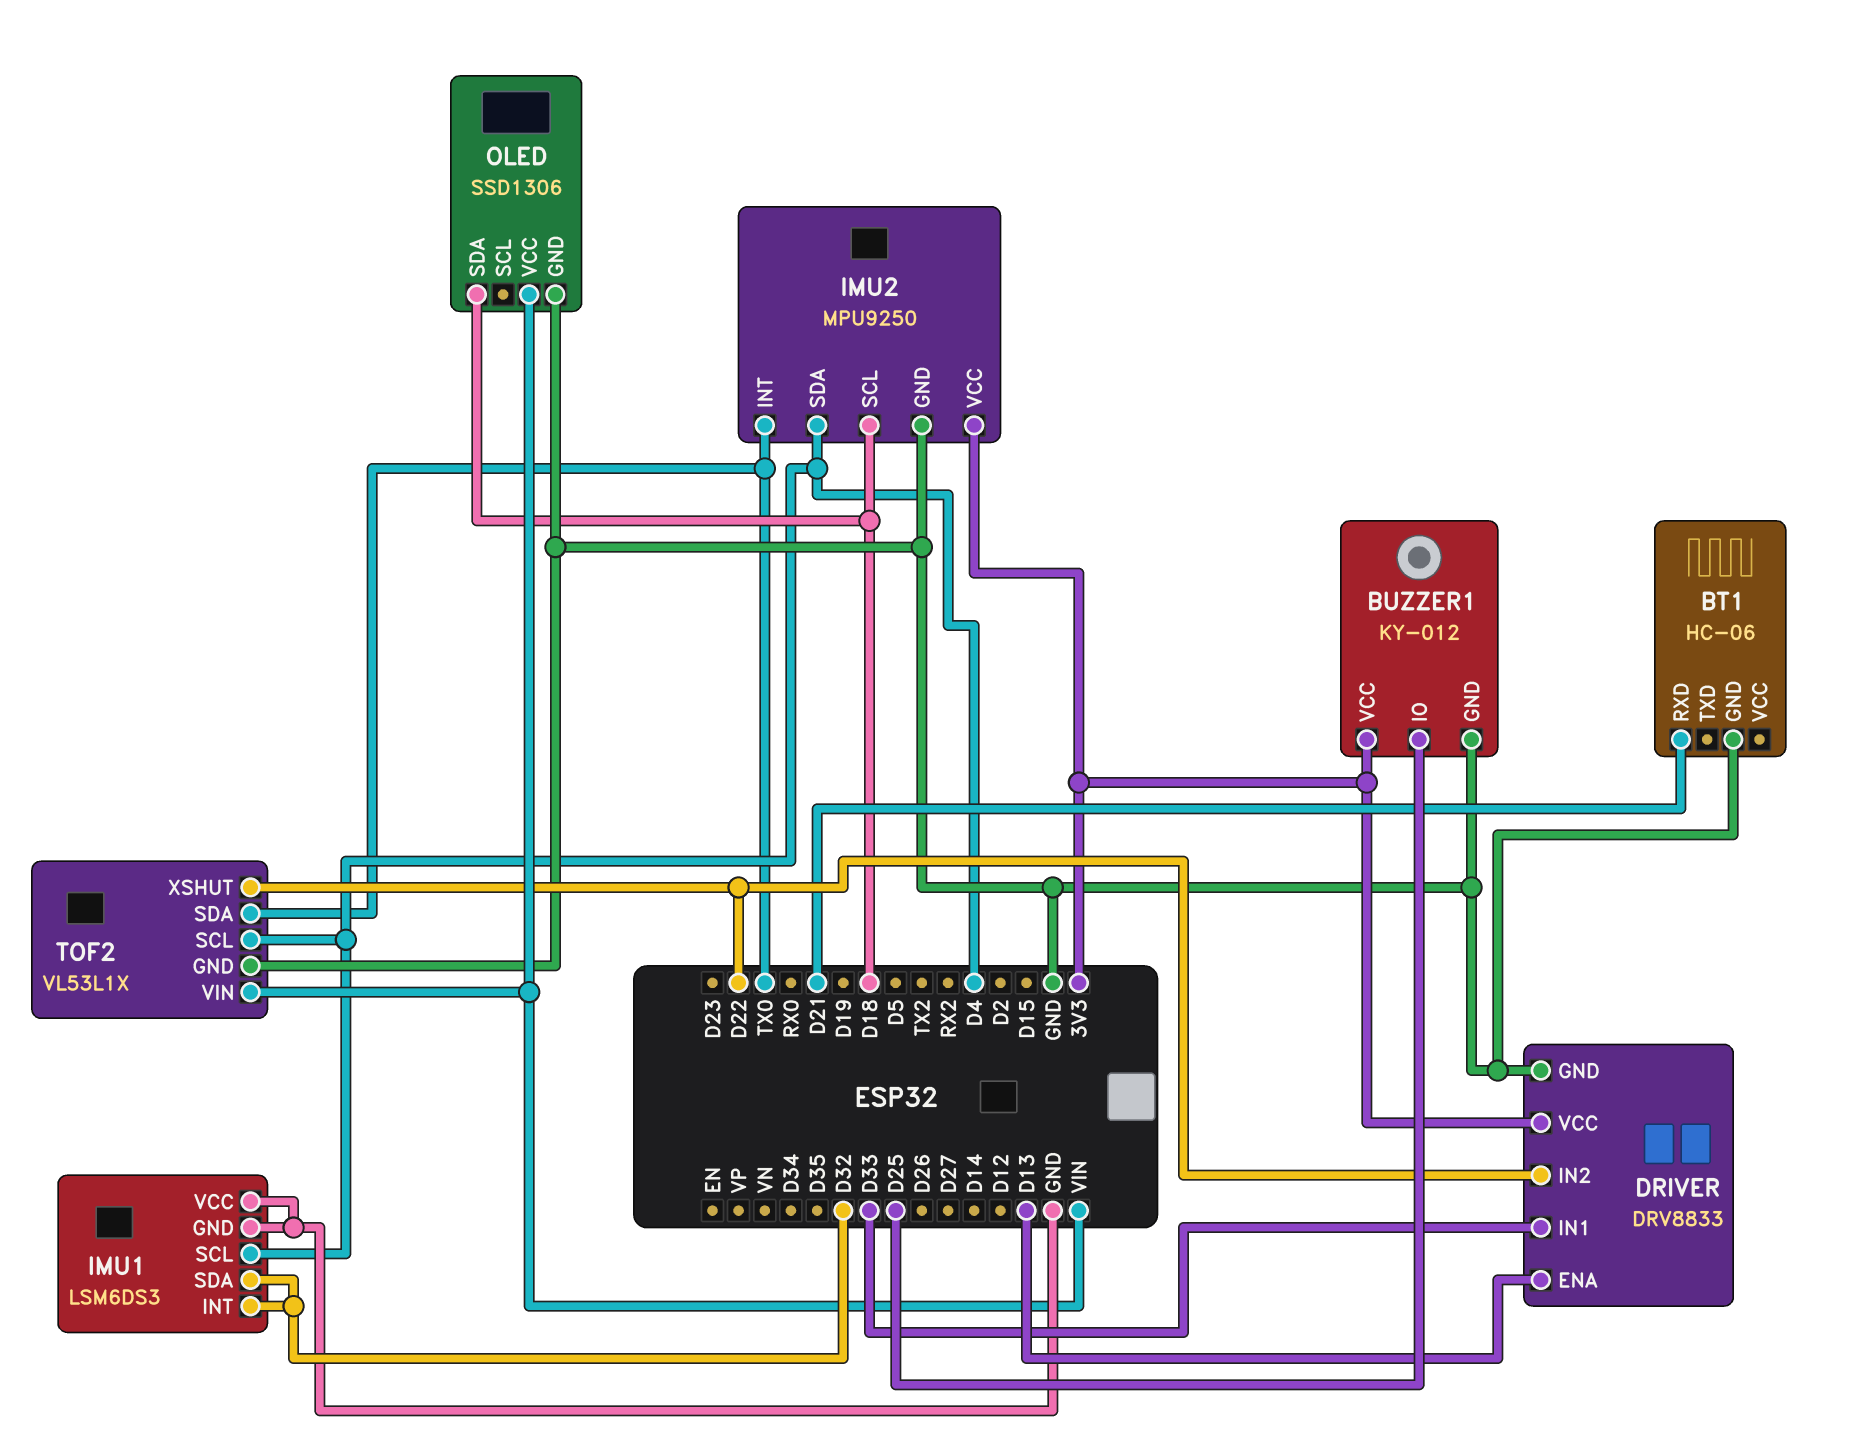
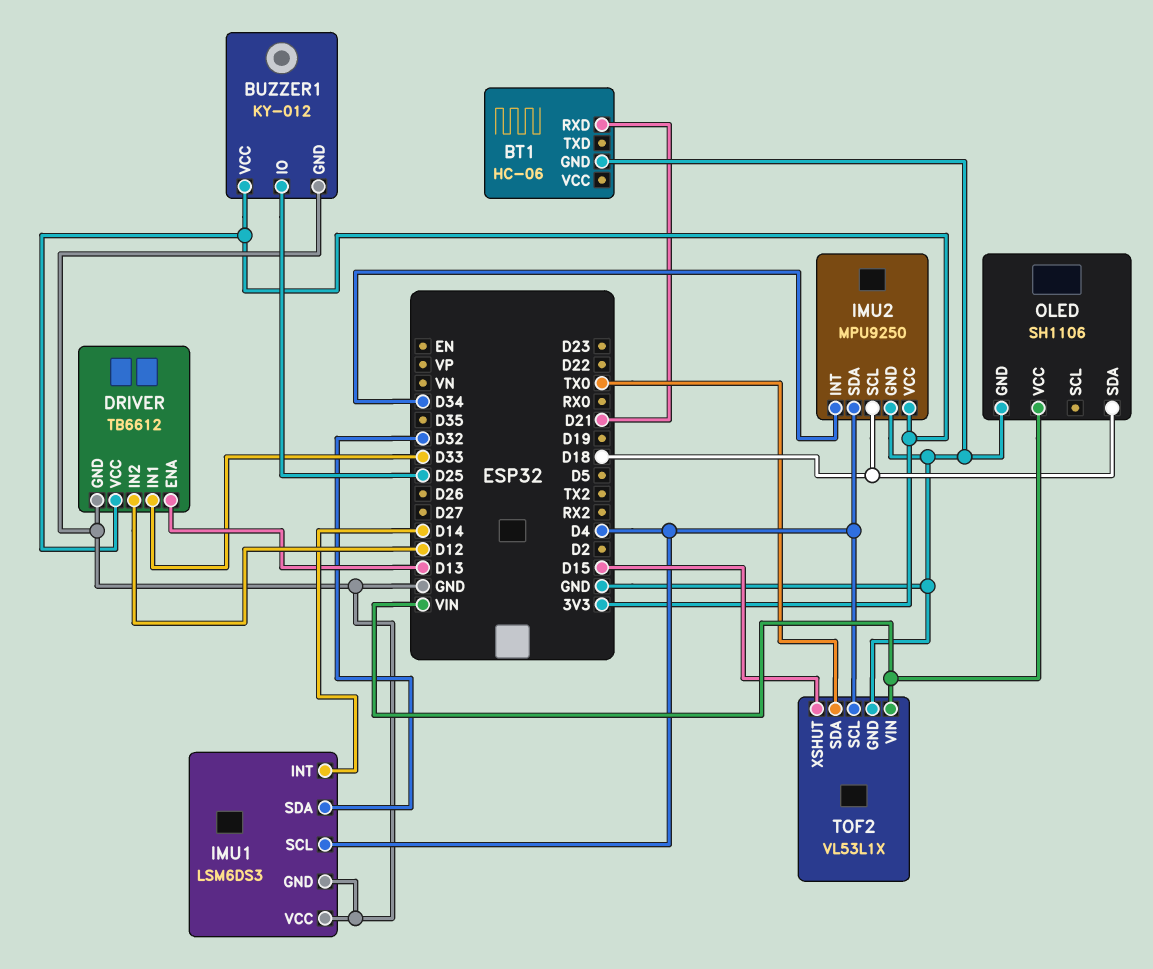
DRIVER: DRV8833 -> TB6612
DRIVER pin IN2: D22 -> D12
IMU1 pin INT: D32 -> D14
IMU2 pin INT: TX0 -> D34
OLED: SSD1306 -> SH1106
TOF2 pin XSHUT: D22 -> D15

